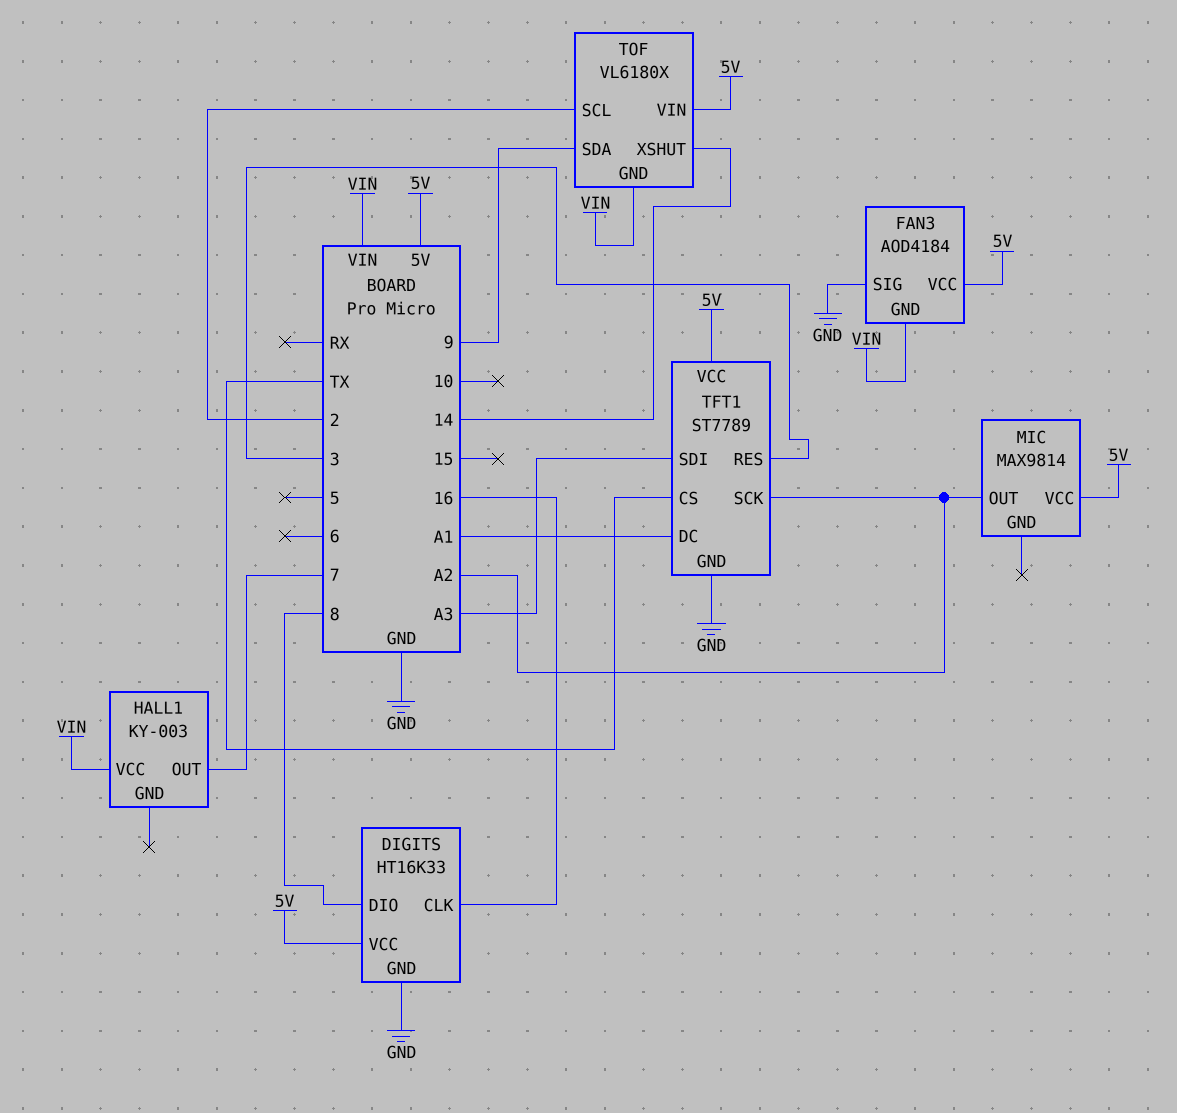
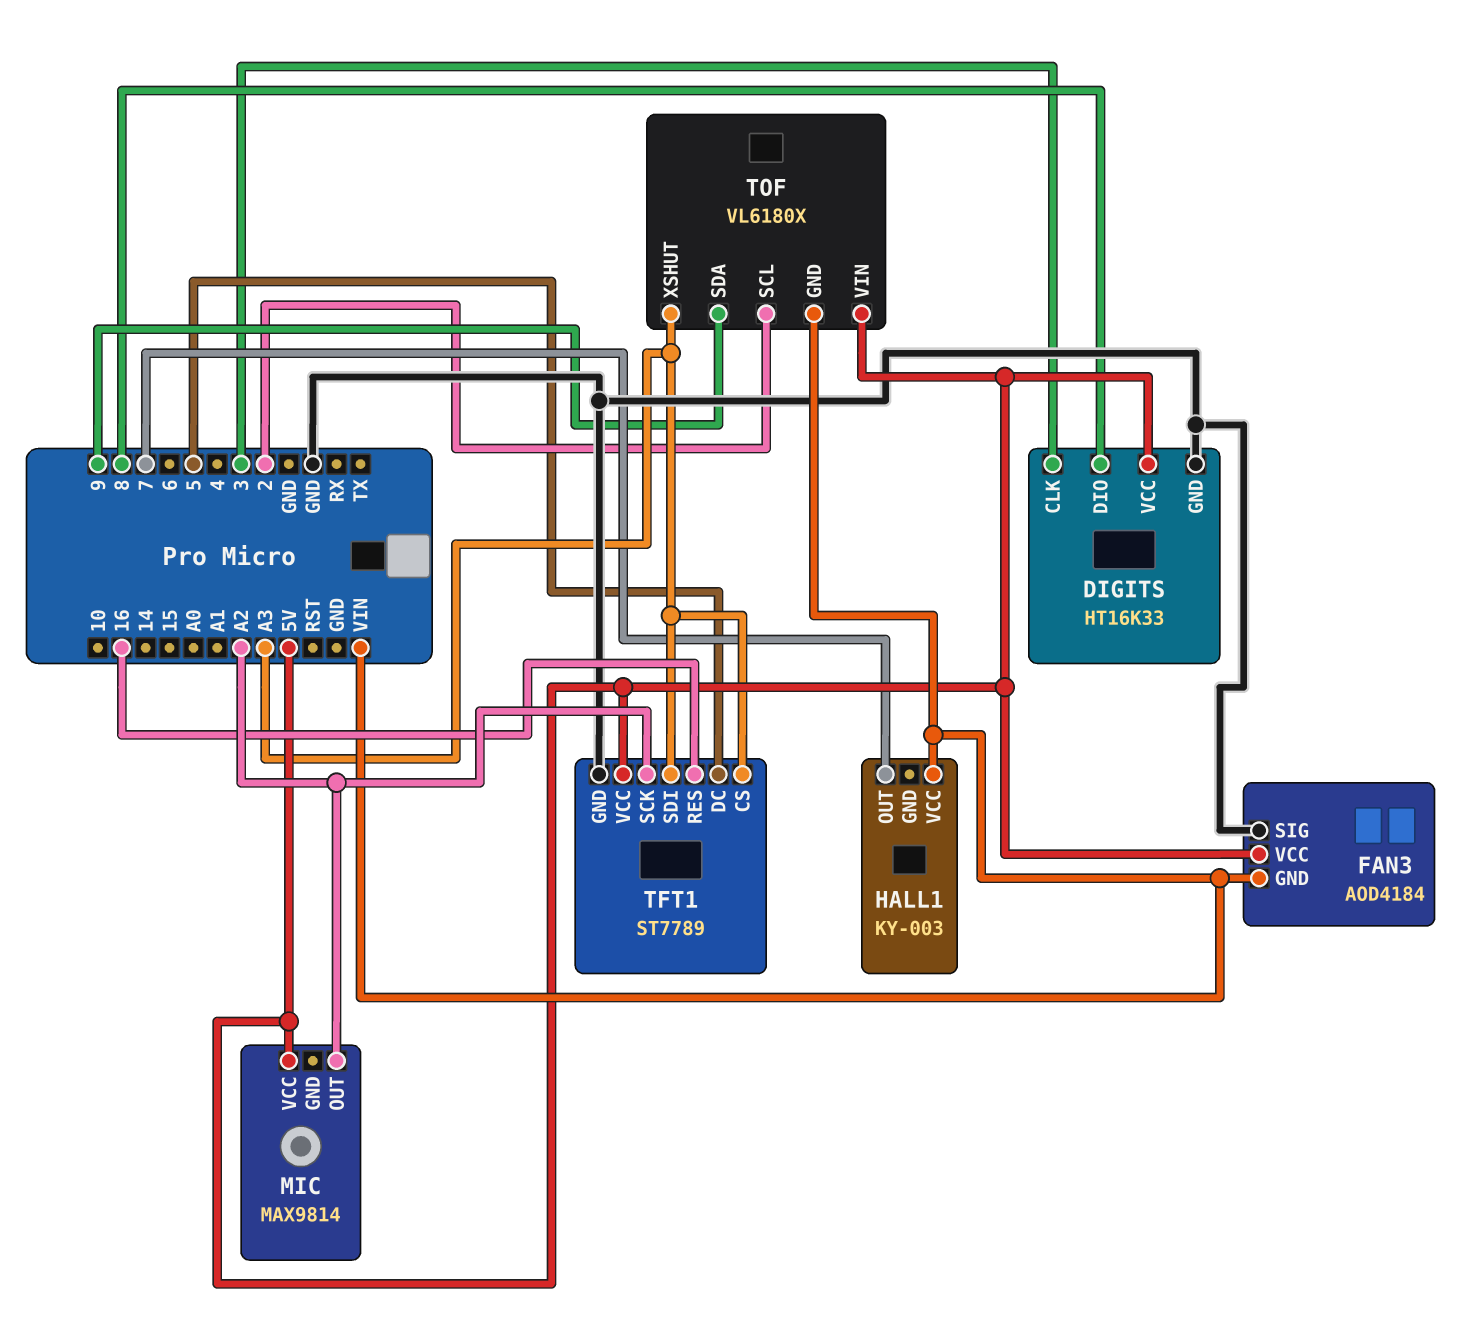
DIGITS pin CLK: 16 -> 3
TFT1 pin CS: TX -> A3
TFT1 pin DC: A1 -> 5
TFT1 pin RES: 3 -> 16
TOF pin XSHUT: 14 -> A3

